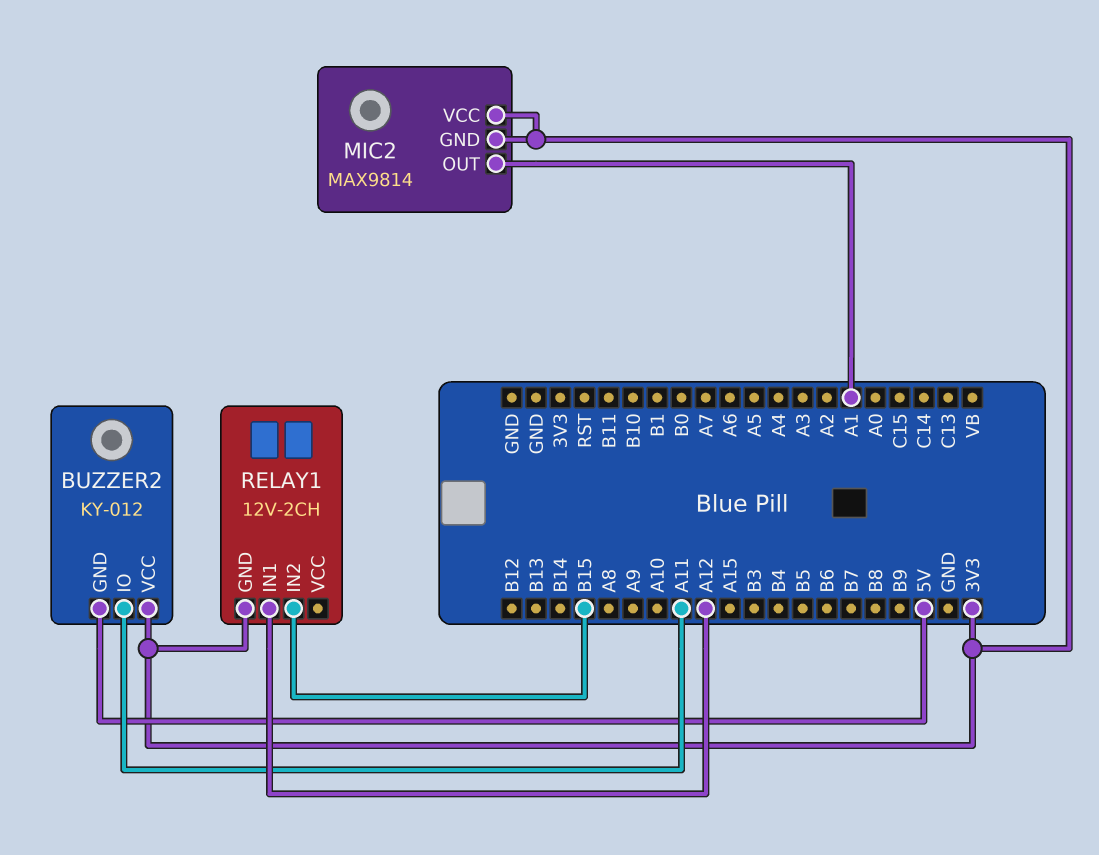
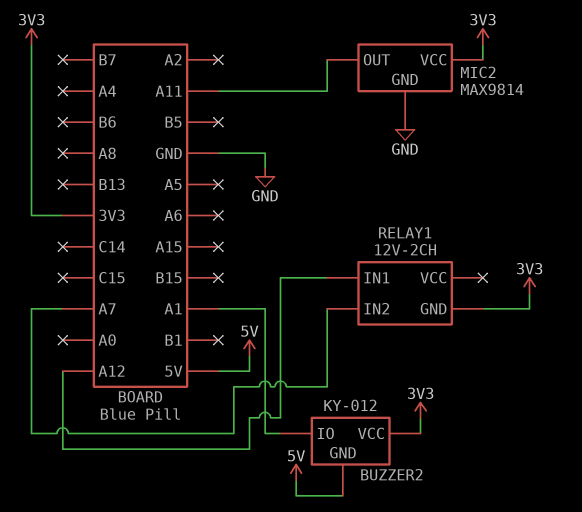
BUZZER2 pin IO: A11 -> A1
MIC2 pin GND: 3V3 -> GND
MIC2 pin OUT: A1 -> A11
RELAY1 pin IN2: B15 -> A7

